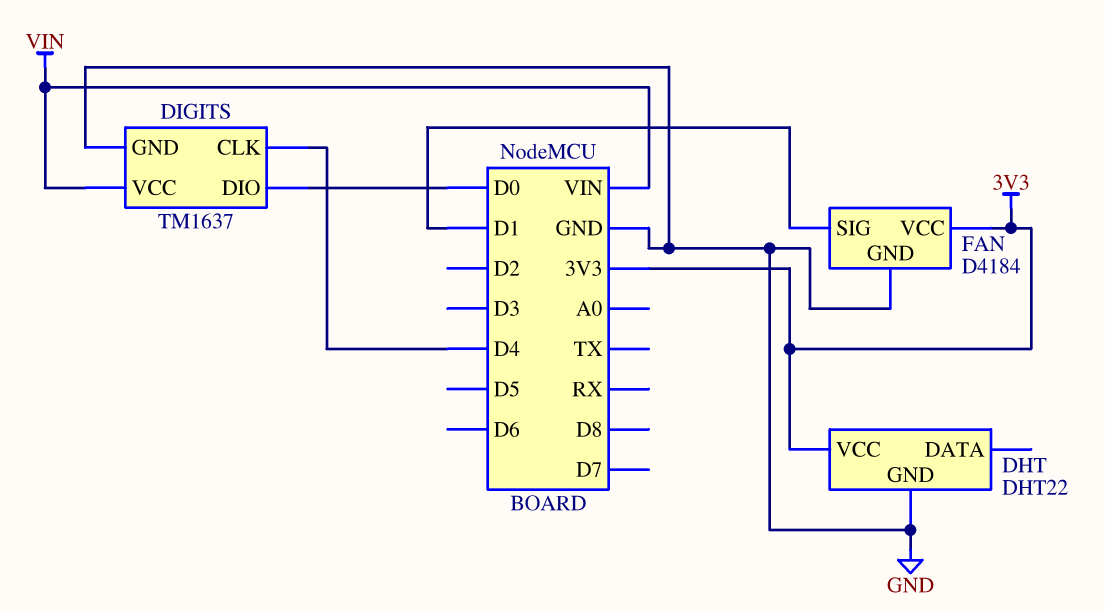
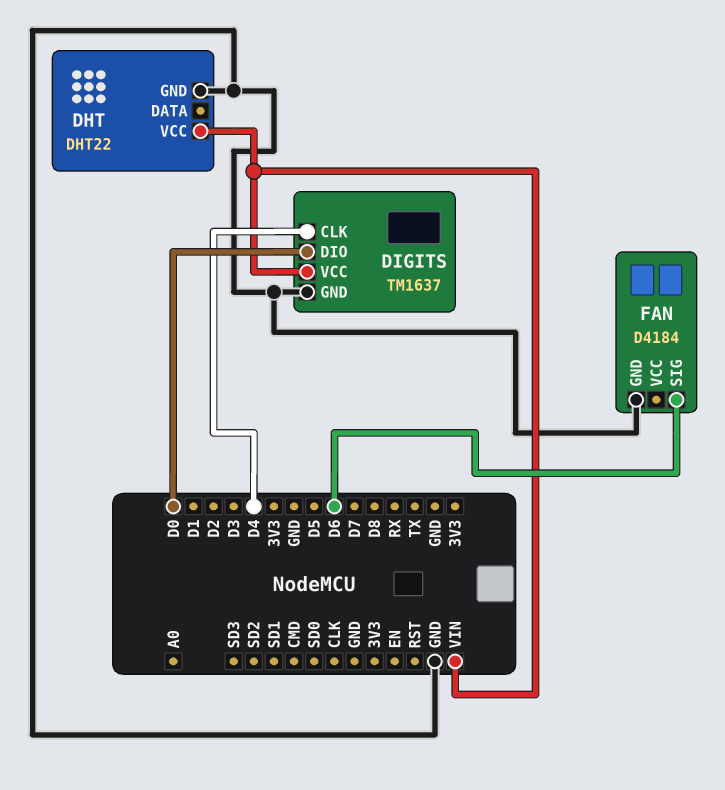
DHT pin VCC: 3V3 -> VIN
FAN pin SIG: D1 -> D6
FAN pin VCC: 3V3 -> none

